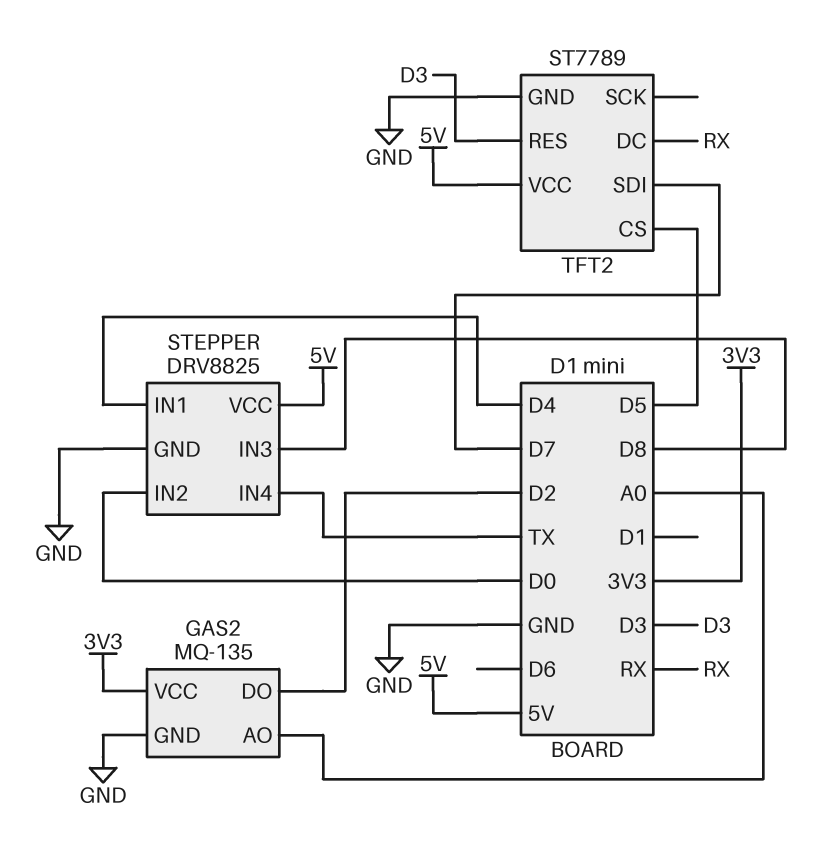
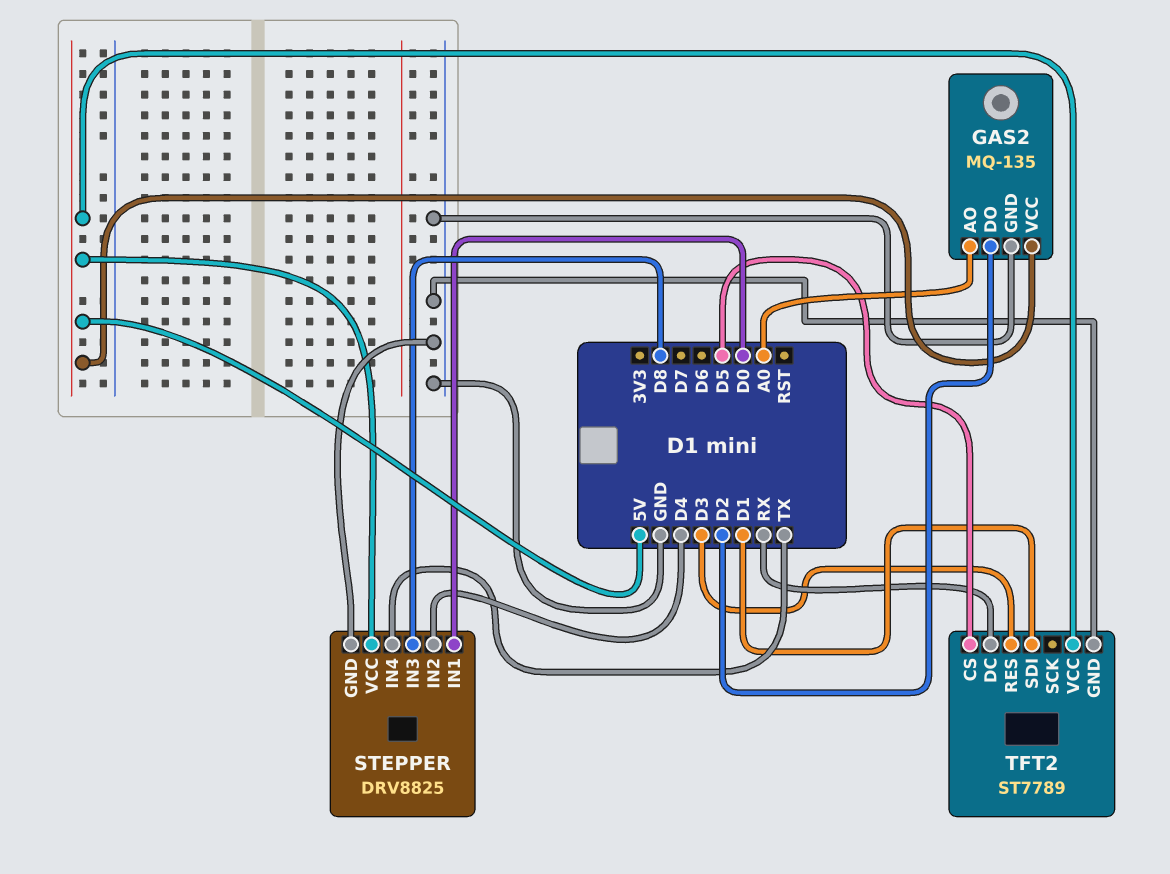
GAS2 pin VCC: 3V3 -> 5V
STEPPER pin IN1: D4 -> D0
STEPPER pin IN2: D0 -> D4
TFT2 pin SDI: D7 -> D1

